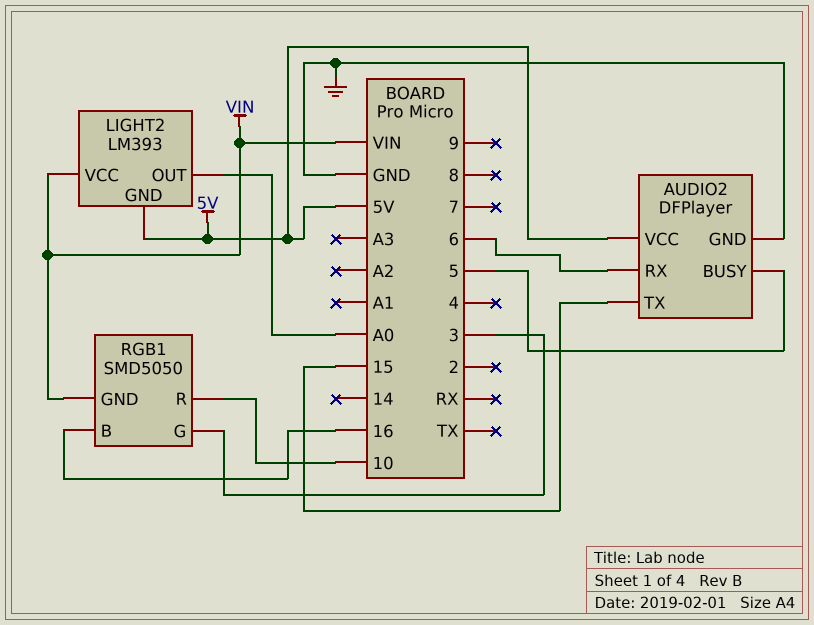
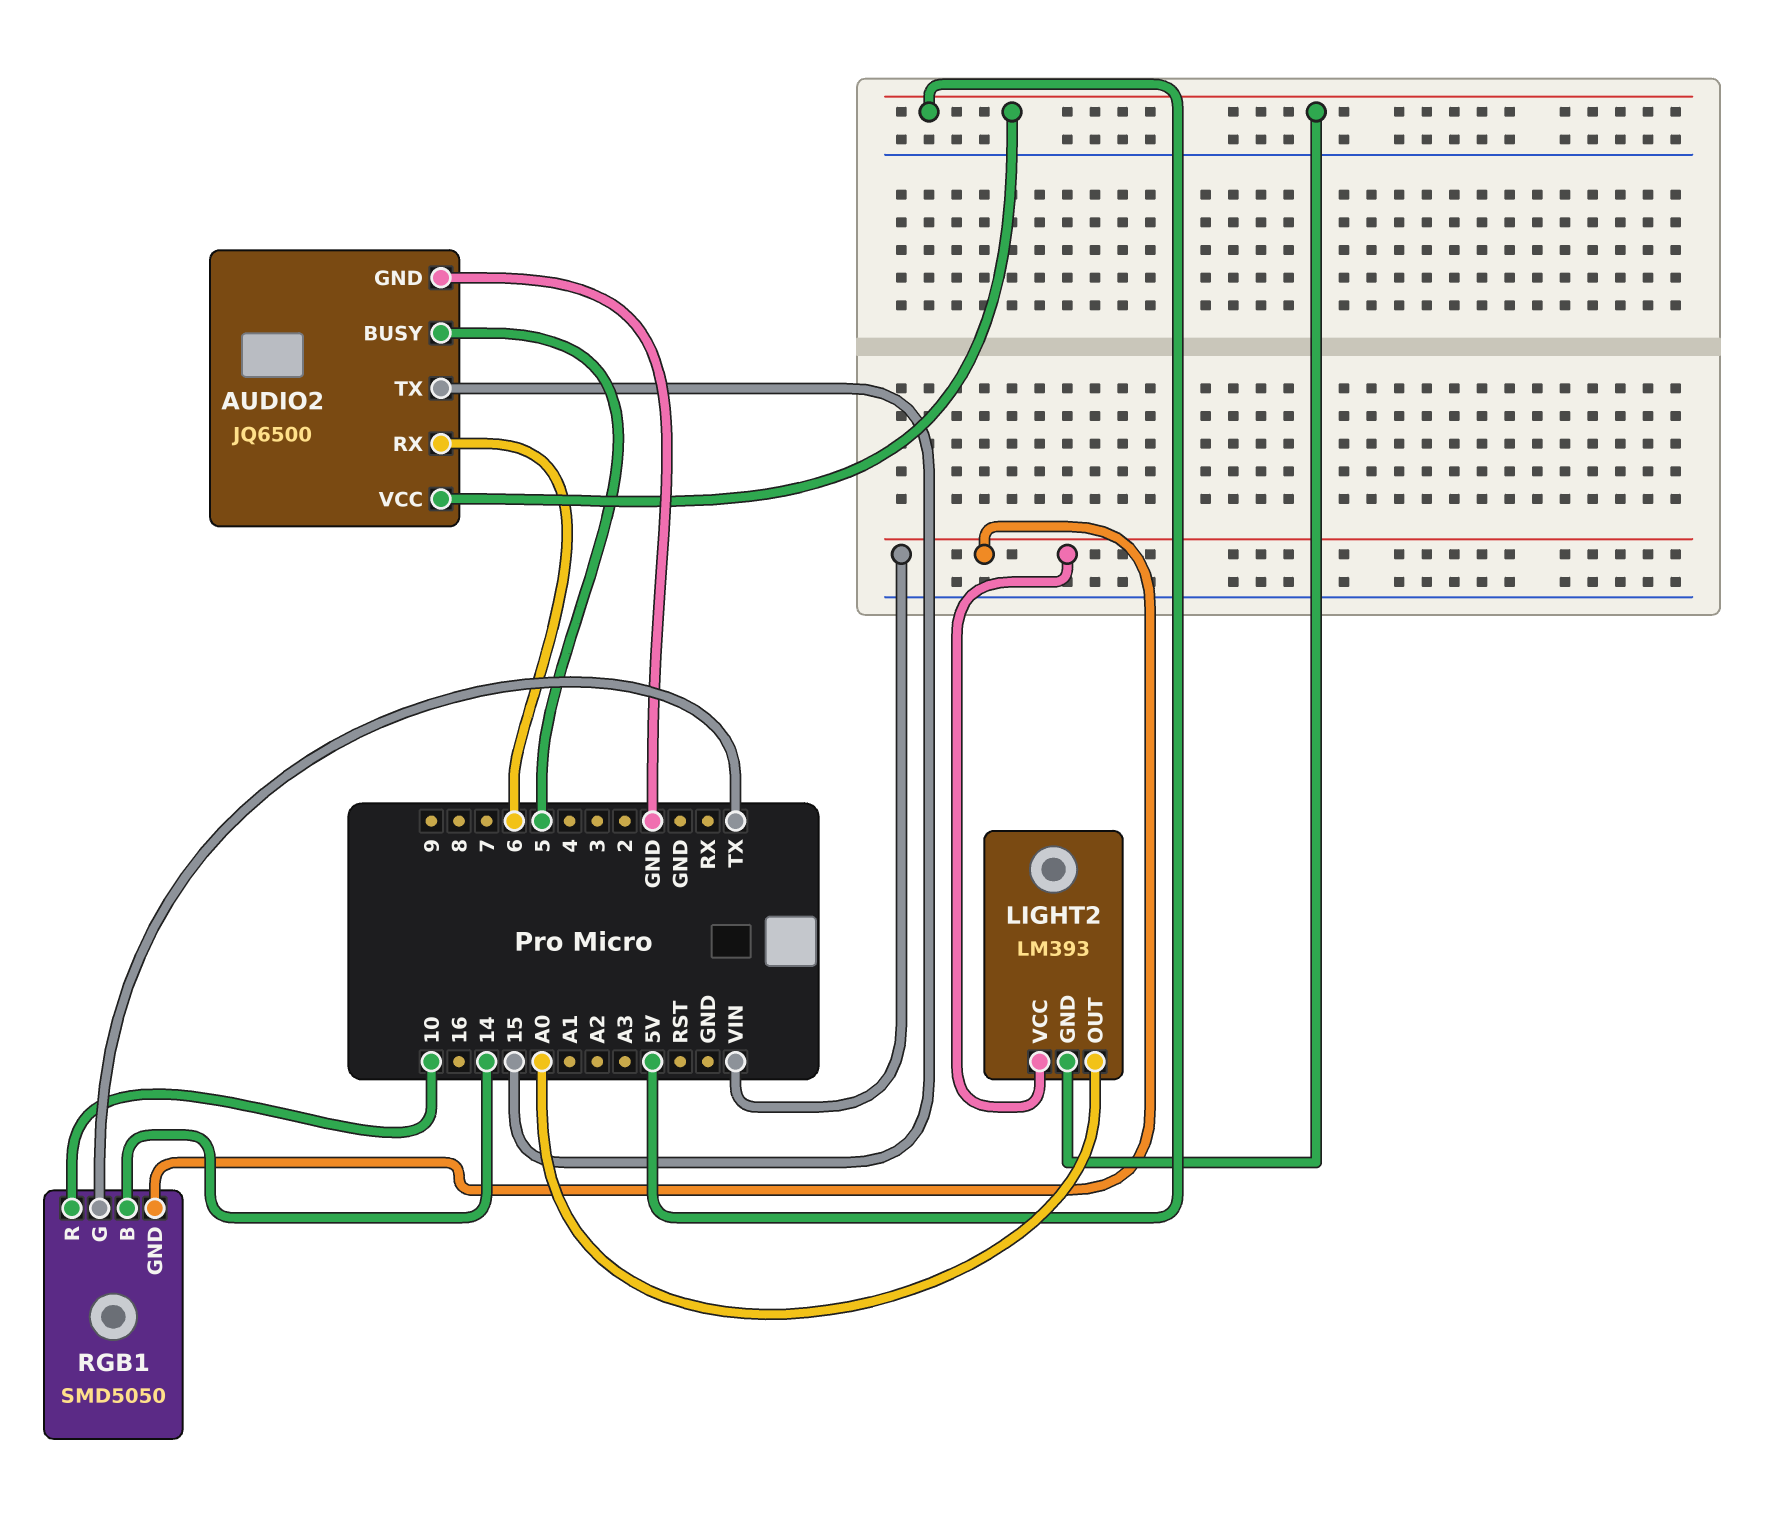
AUDIO2: DFPlayer -> JQ6500
RGB1 pin B: 16 -> 14
RGB1 pin G: 3 -> TX

